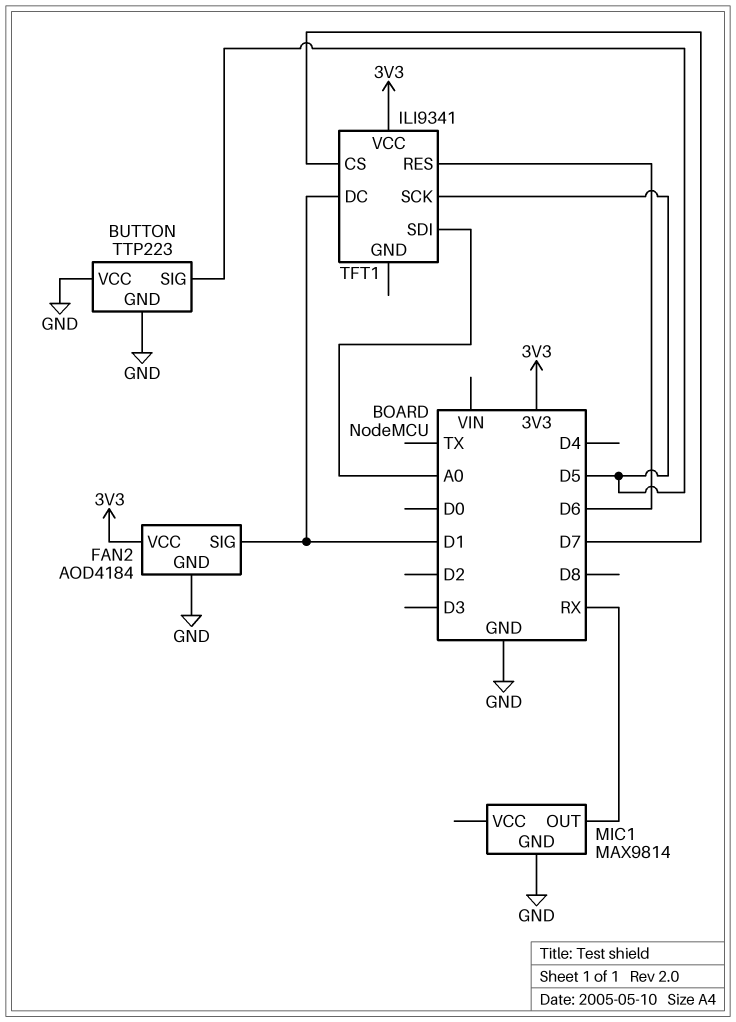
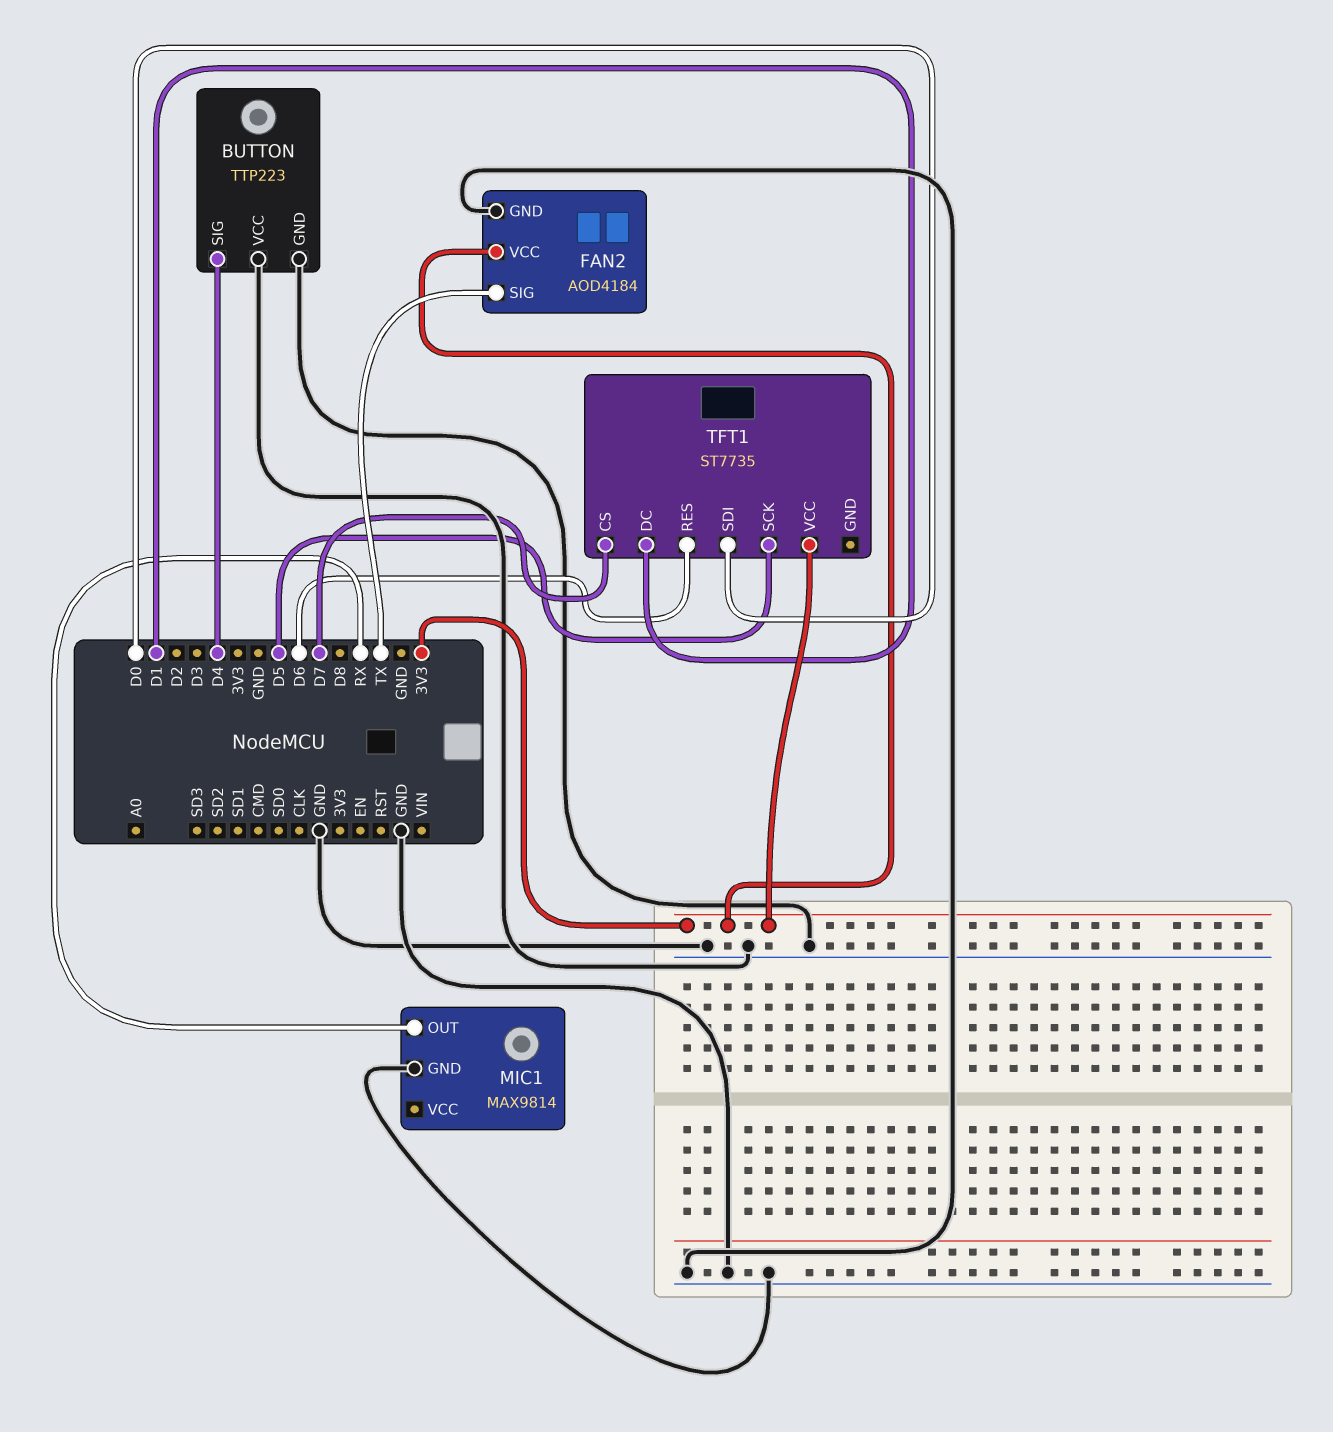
BUTTON pin SIG: D5 -> D4
FAN2 pin SIG: D1 -> TX
TFT1: ILI9341 -> ST7735
TFT1 pin SDI: A0 -> D0

